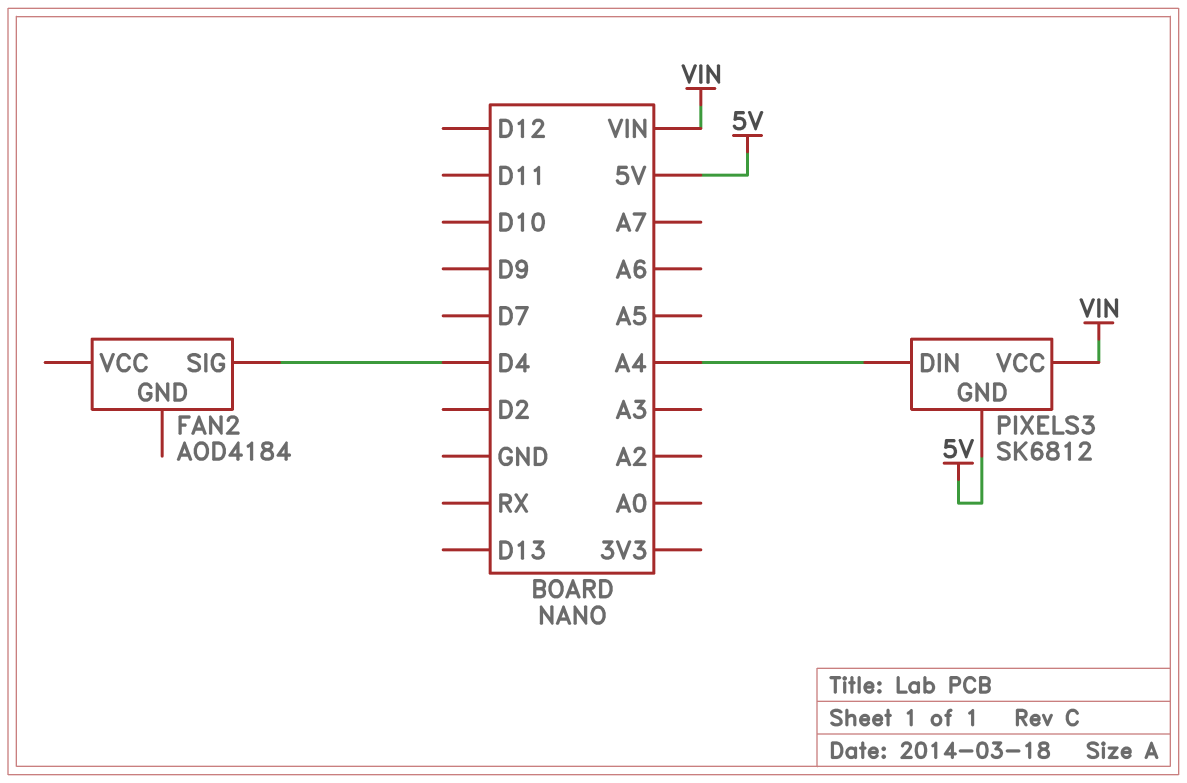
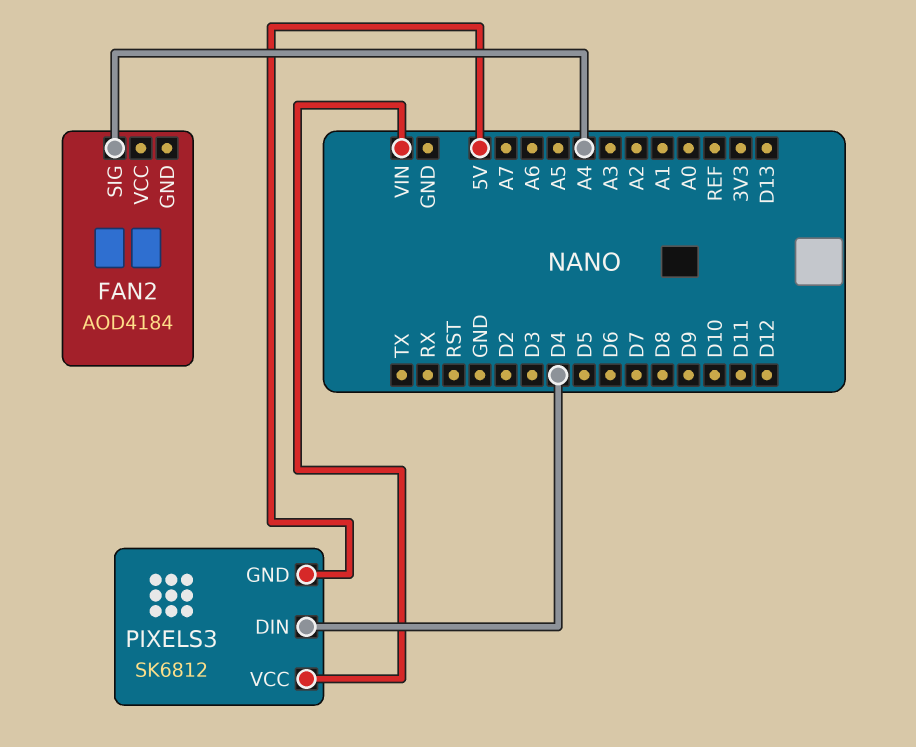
FAN2 pin SIG: D4 -> A4
PIXELS3 pin DIN: A4 -> D4

